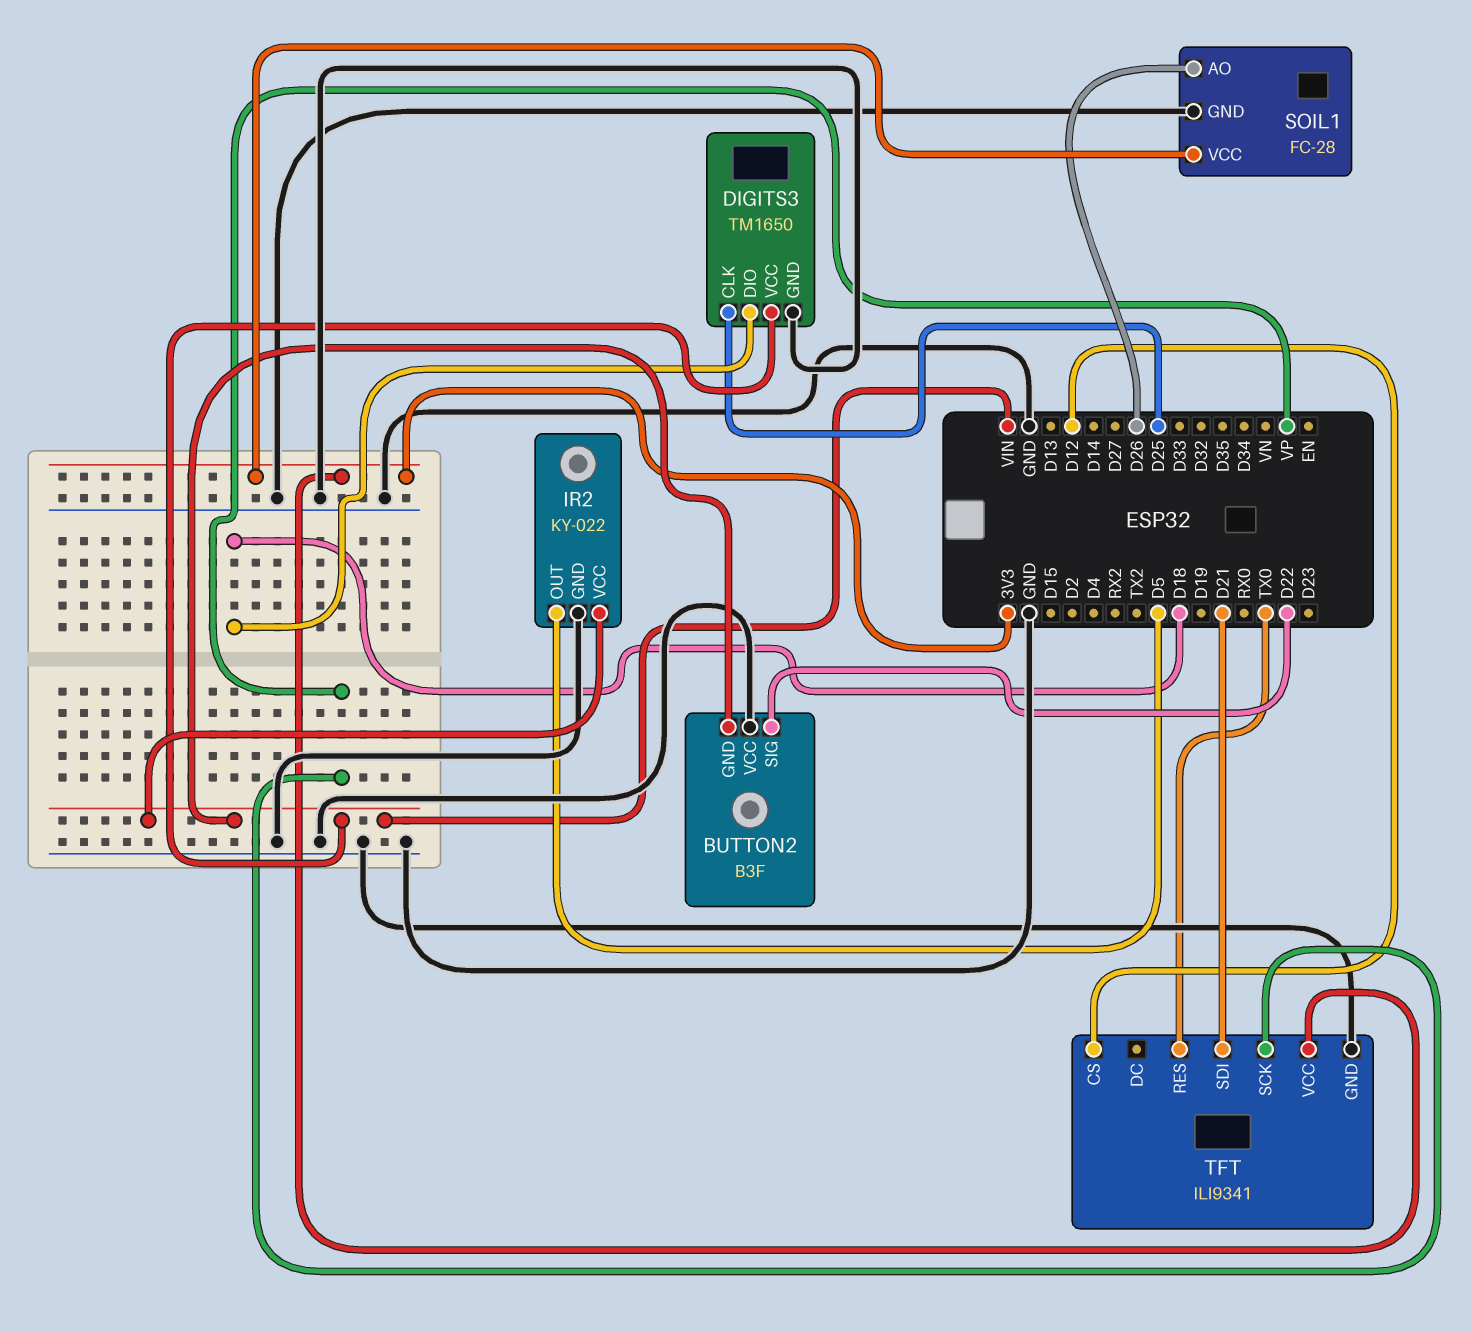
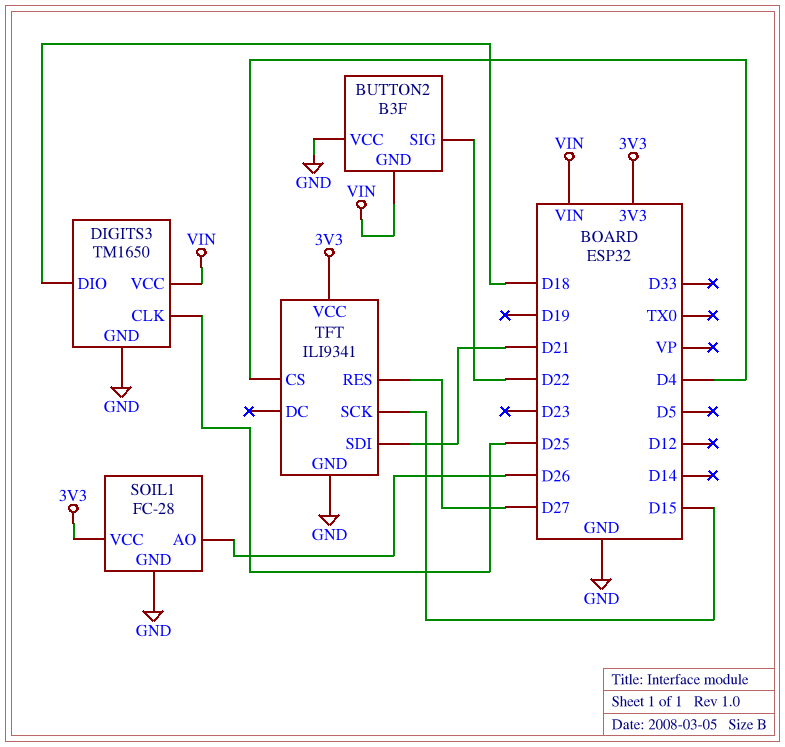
IR2: KY-022 -> none
IR2 pin GND: GND -> none
IR2 pin OUT: D5 -> none
IR2 pin VCC: VIN -> none
TFT pin CS: D12 -> D4
TFT pin RES: TX0 -> D27
TFT pin SCK: VP -> D15

